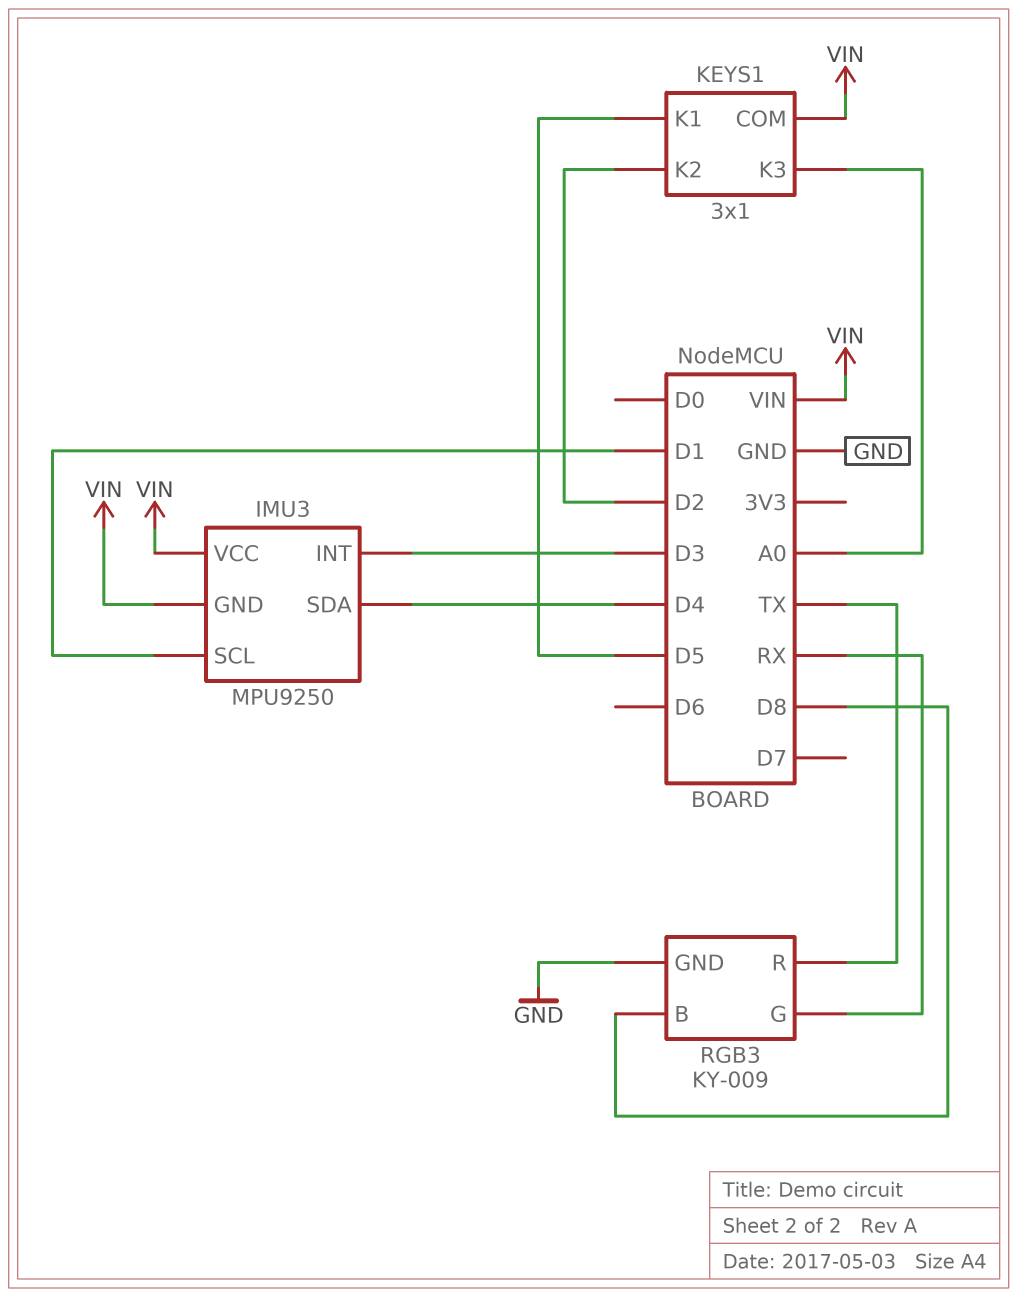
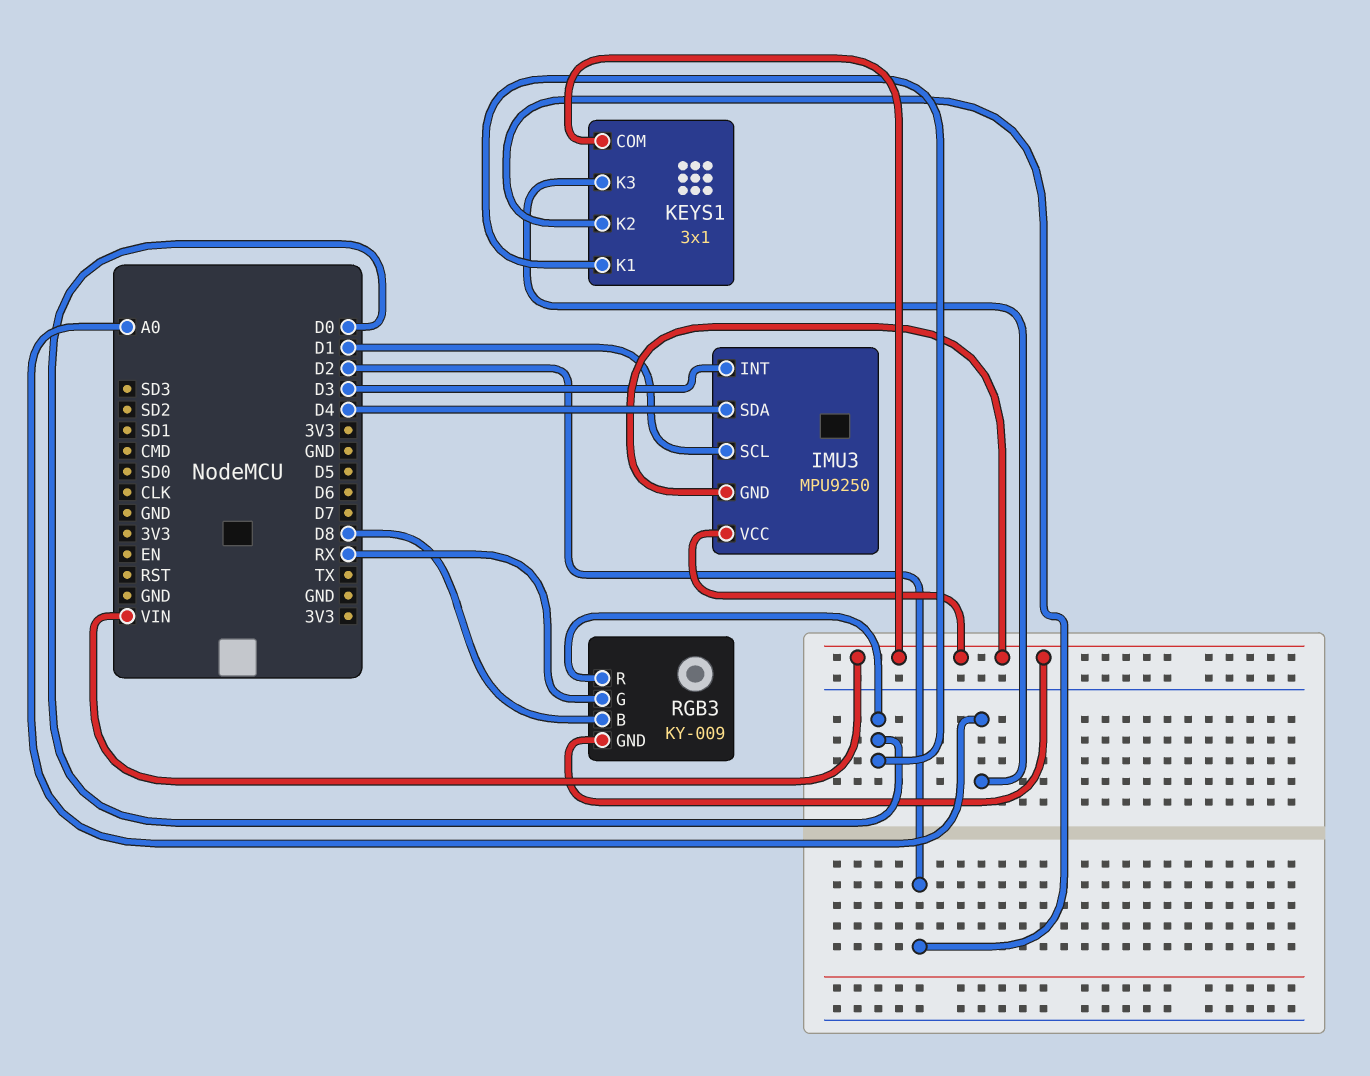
KEYS1 pin K1: D5 -> D0
RGB3 pin GND: GND -> VIN
RGB3 pin R: TX -> D0

